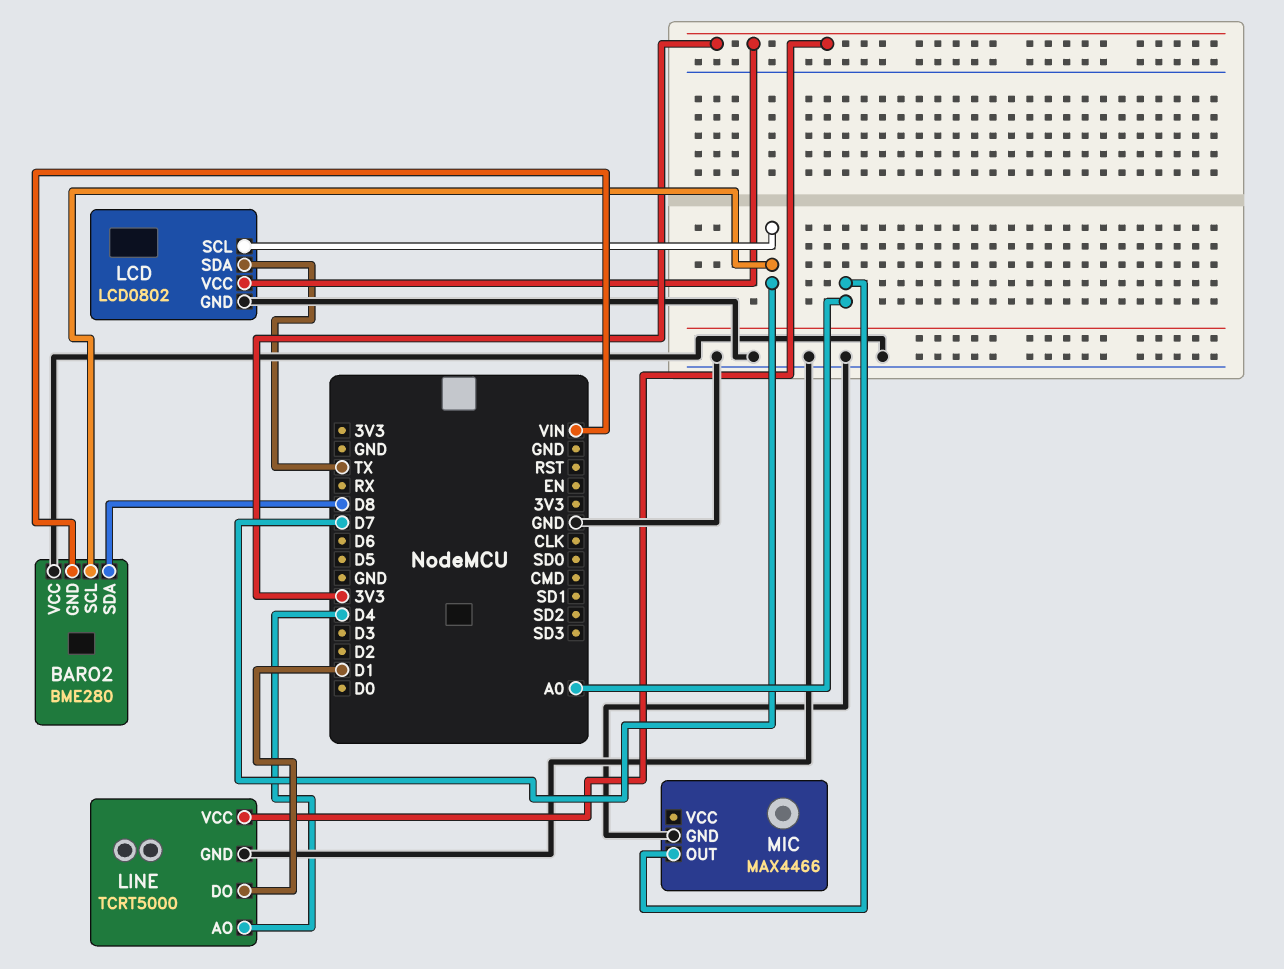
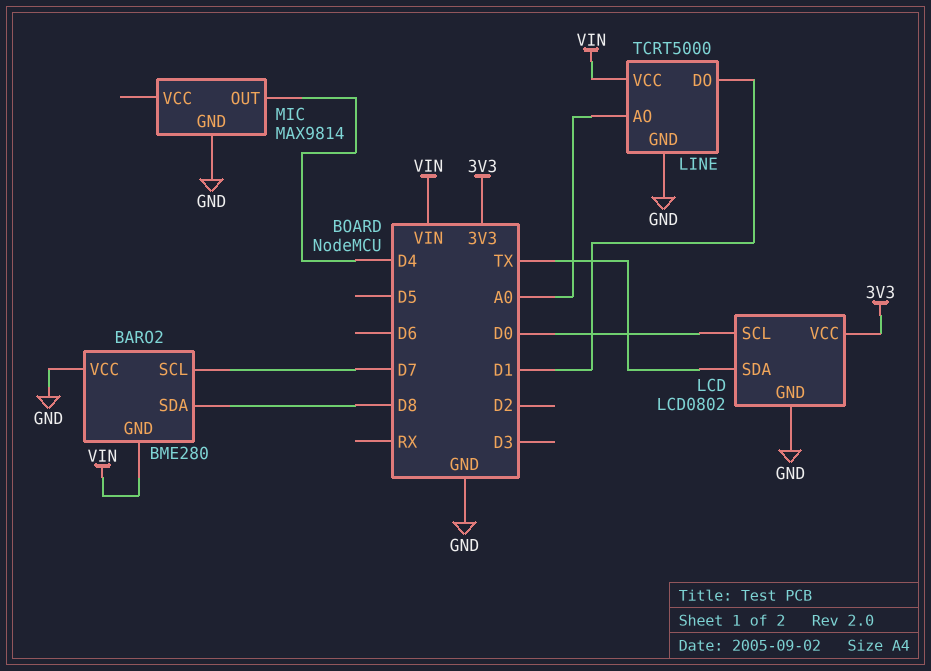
LCD pin SCL: D7 -> D0
LINE pin AO: D4 -> A0
LINE pin VCC: 3V3 -> VIN
MIC: MAX4466 -> MAX9814
MIC pin OUT: A0 -> D4

